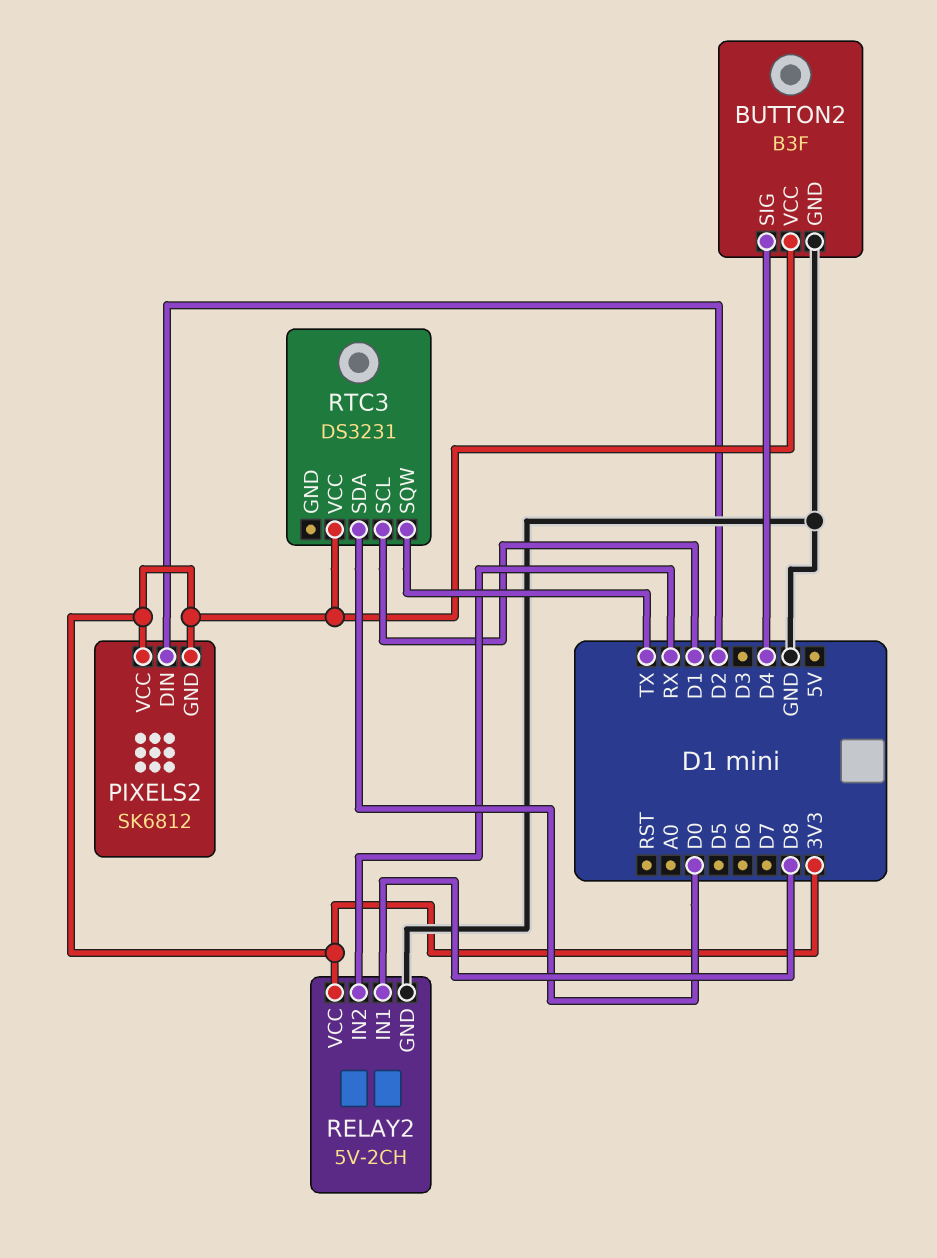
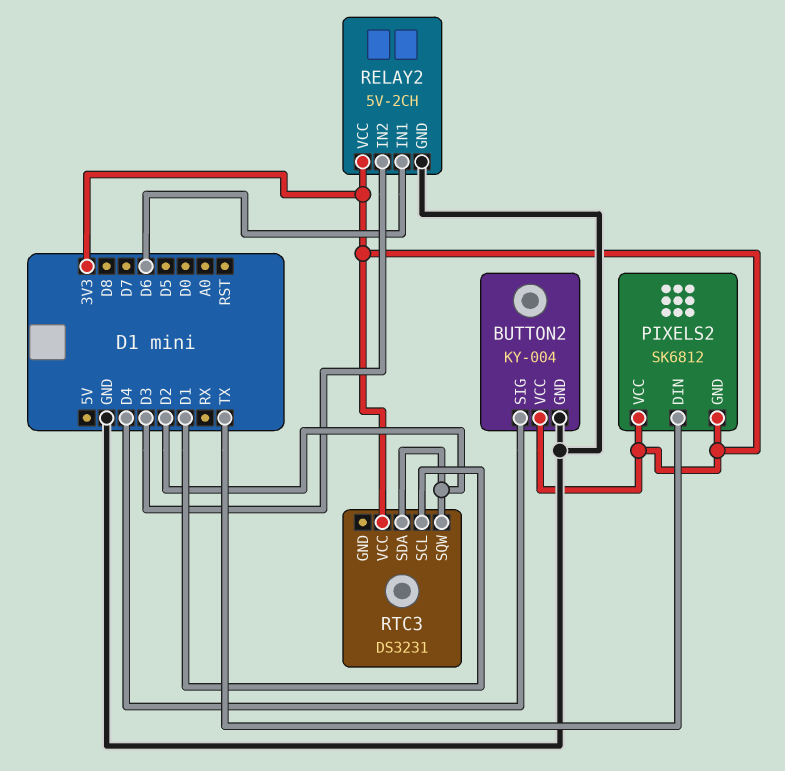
BUTTON2: B3F -> KY-004
PIXELS2 pin DIN: D2 -> TX
RELAY2 pin IN1: D8 -> D6
RELAY2 pin IN2: RX -> D3
RTC3 pin SDA: D0 -> D2
RTC3 pin SQW: TX -> D2

